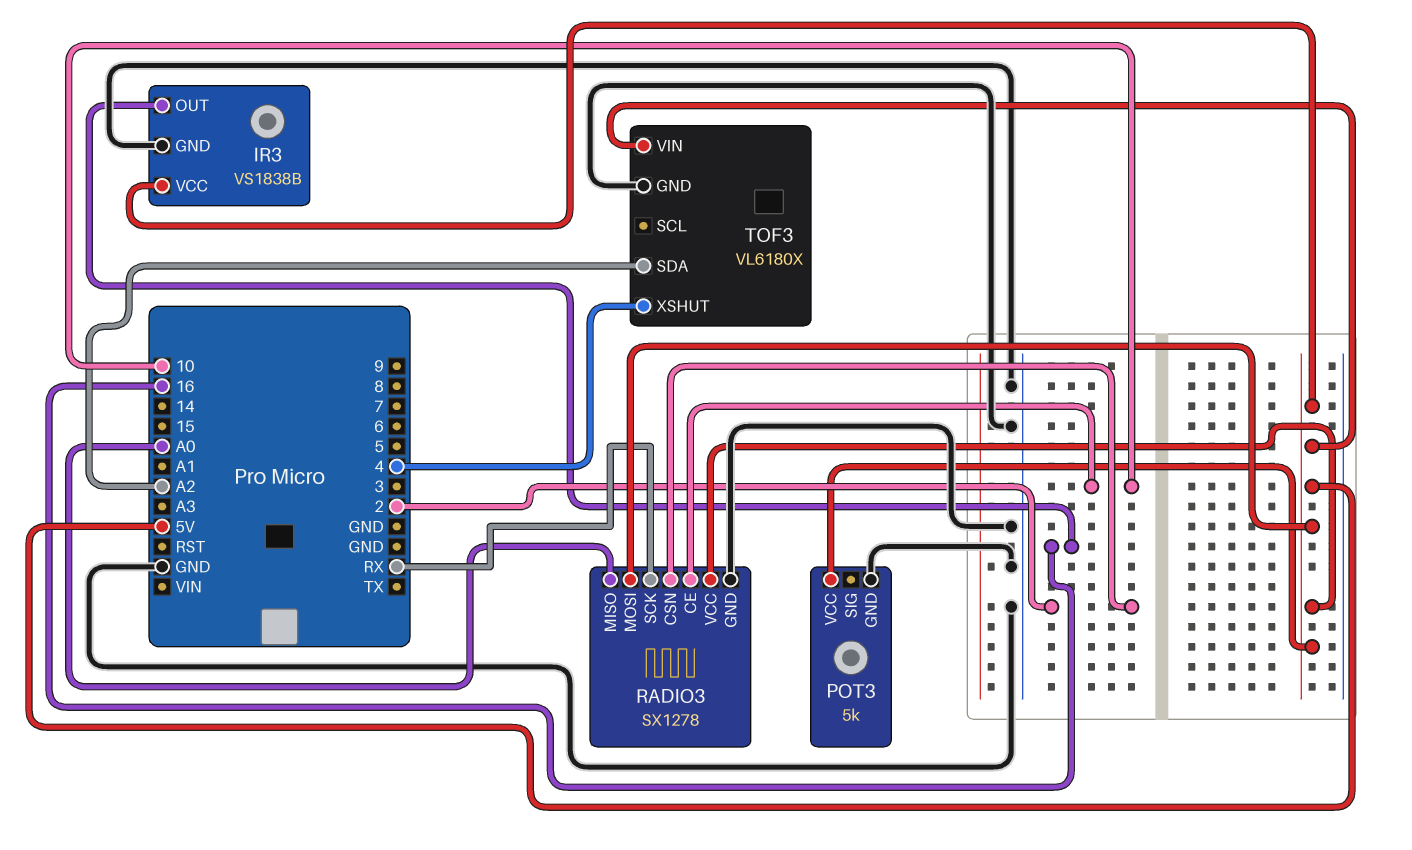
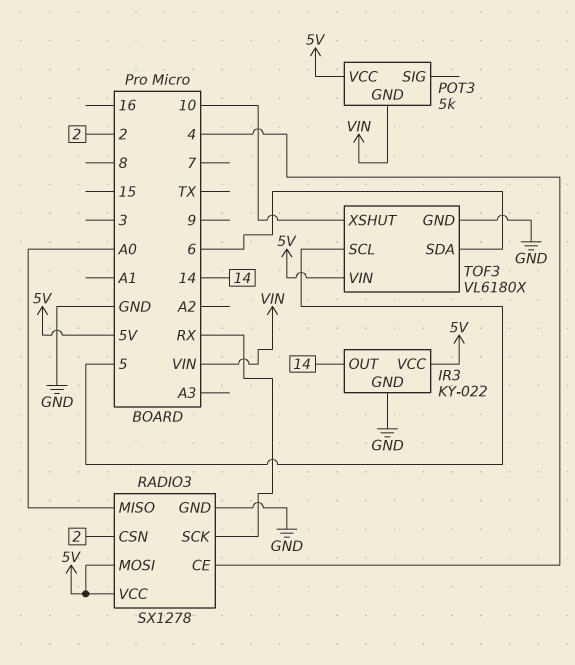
IR3: VS1838B -> KY-022
IR3 pin OUT: 16 -> 14
POT3 pin GND: GND -> VIN
RADIO3 pin CE: 10 -> 4
TOF3 pin SCL: none -> 5
TOF3 pin SDA: A2 -> 6
TOF3 pin XSHUT: 4 -> 10

